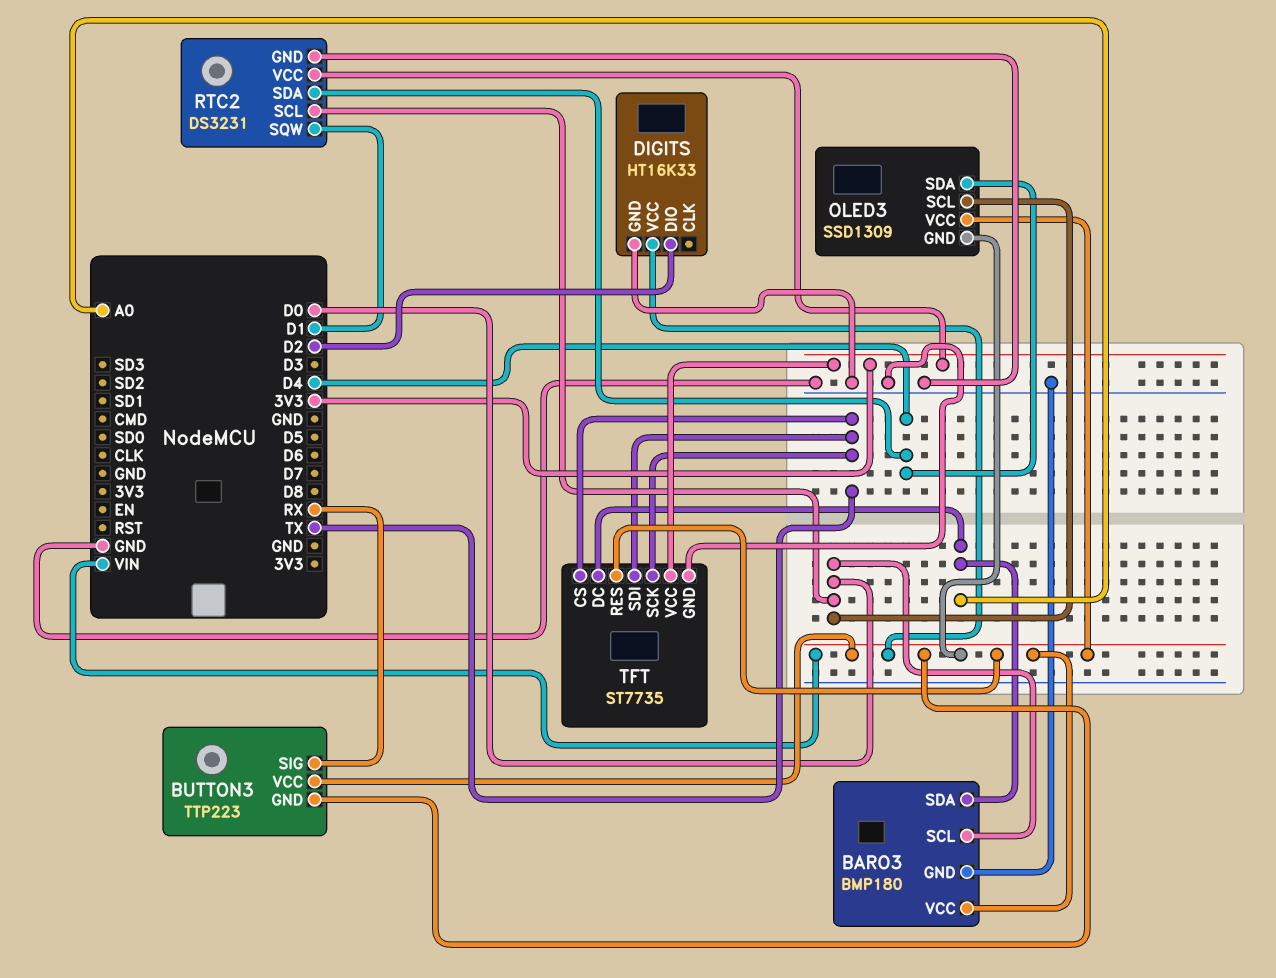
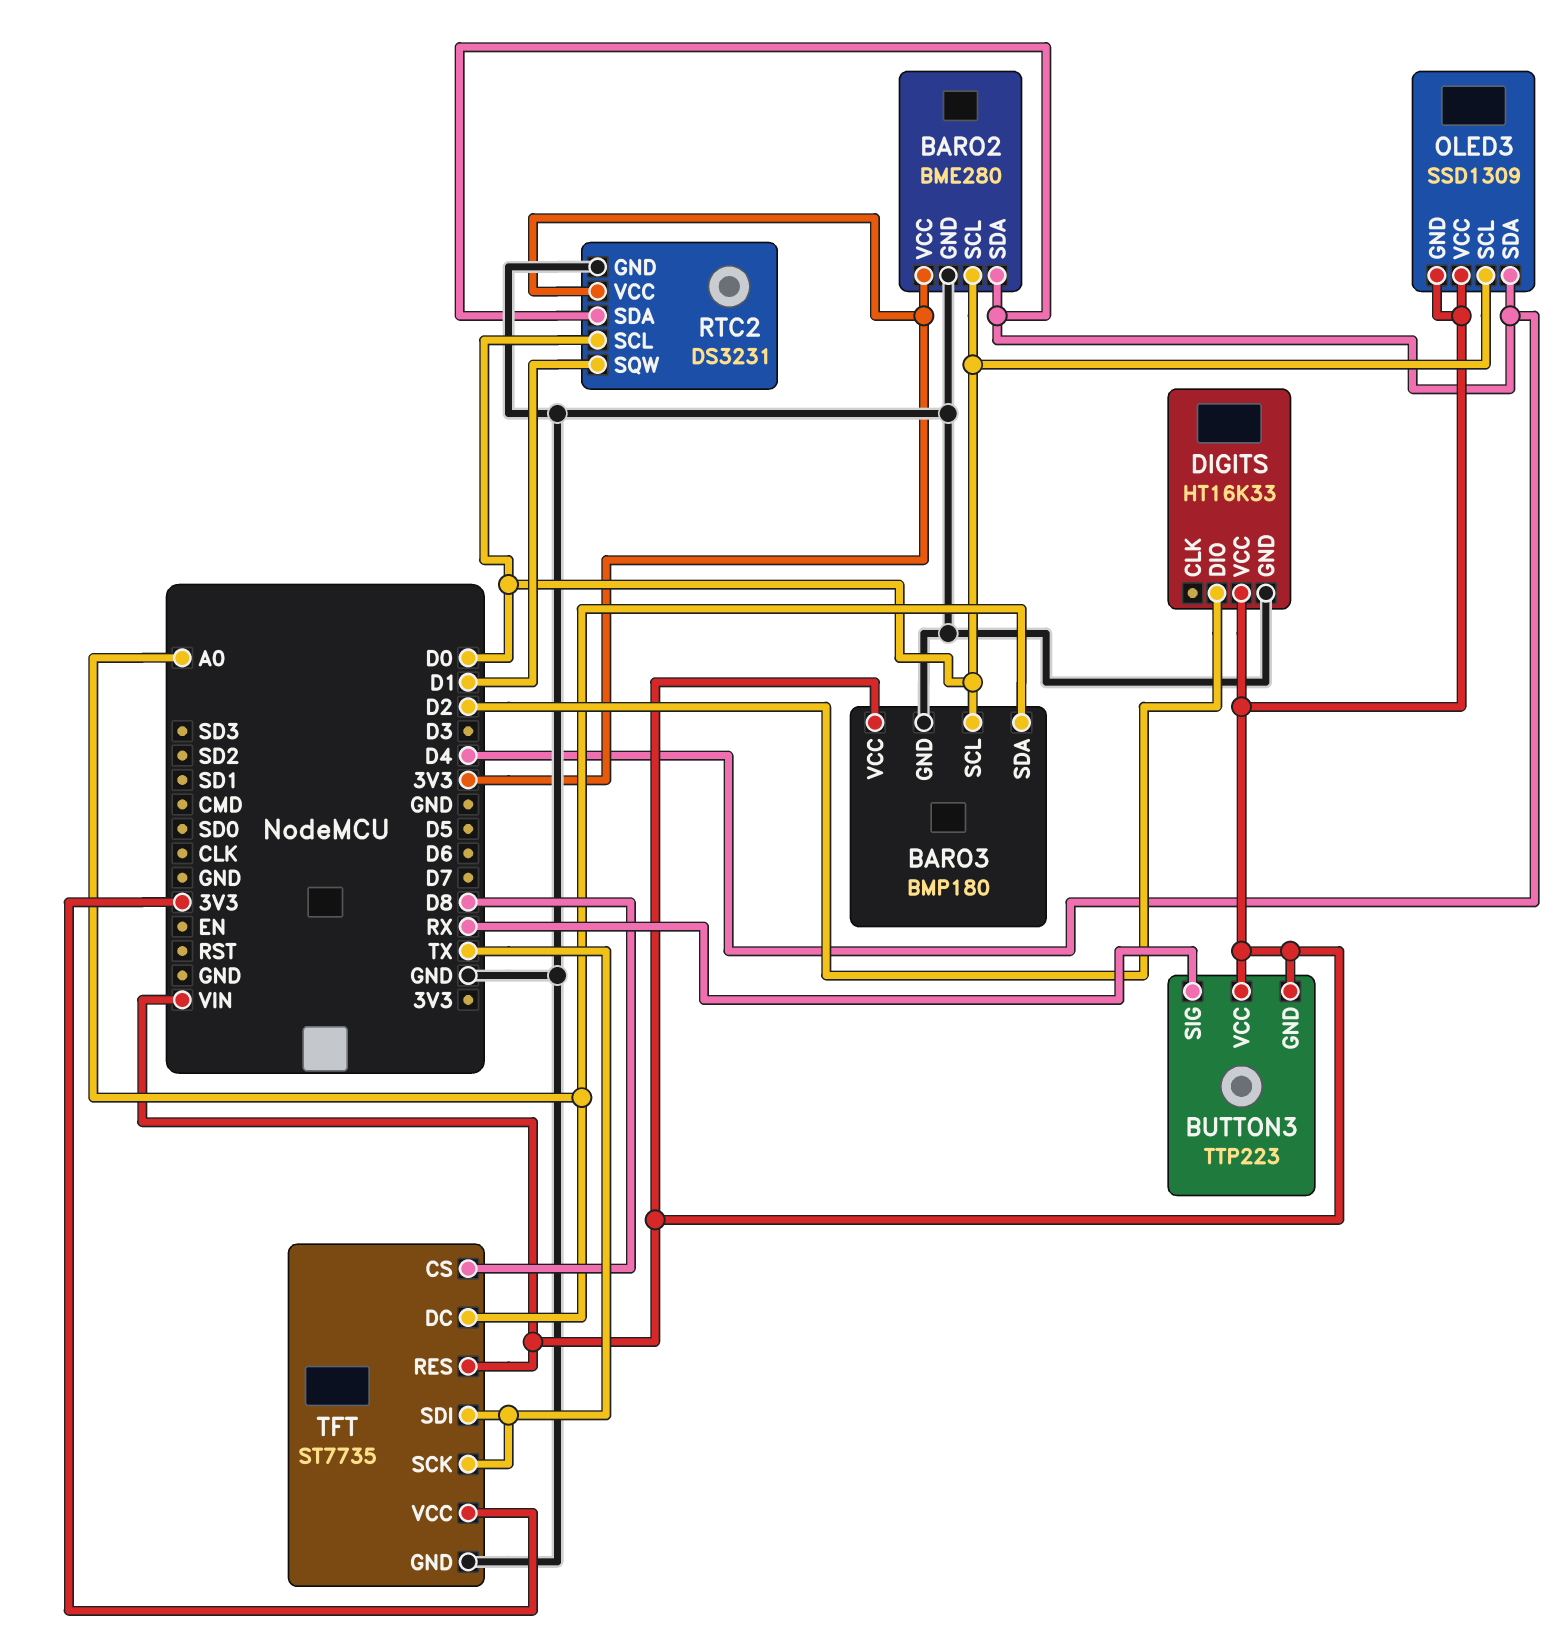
BARO2: none -> BME280
BARO2 pin GND: none -> GND
BARO2 pin SCL: none -> D0
BARO2 pin SDA: none -> D4
BARO2 pin VCC: none -> 3V3
TFT pin CS: TX -> D8

